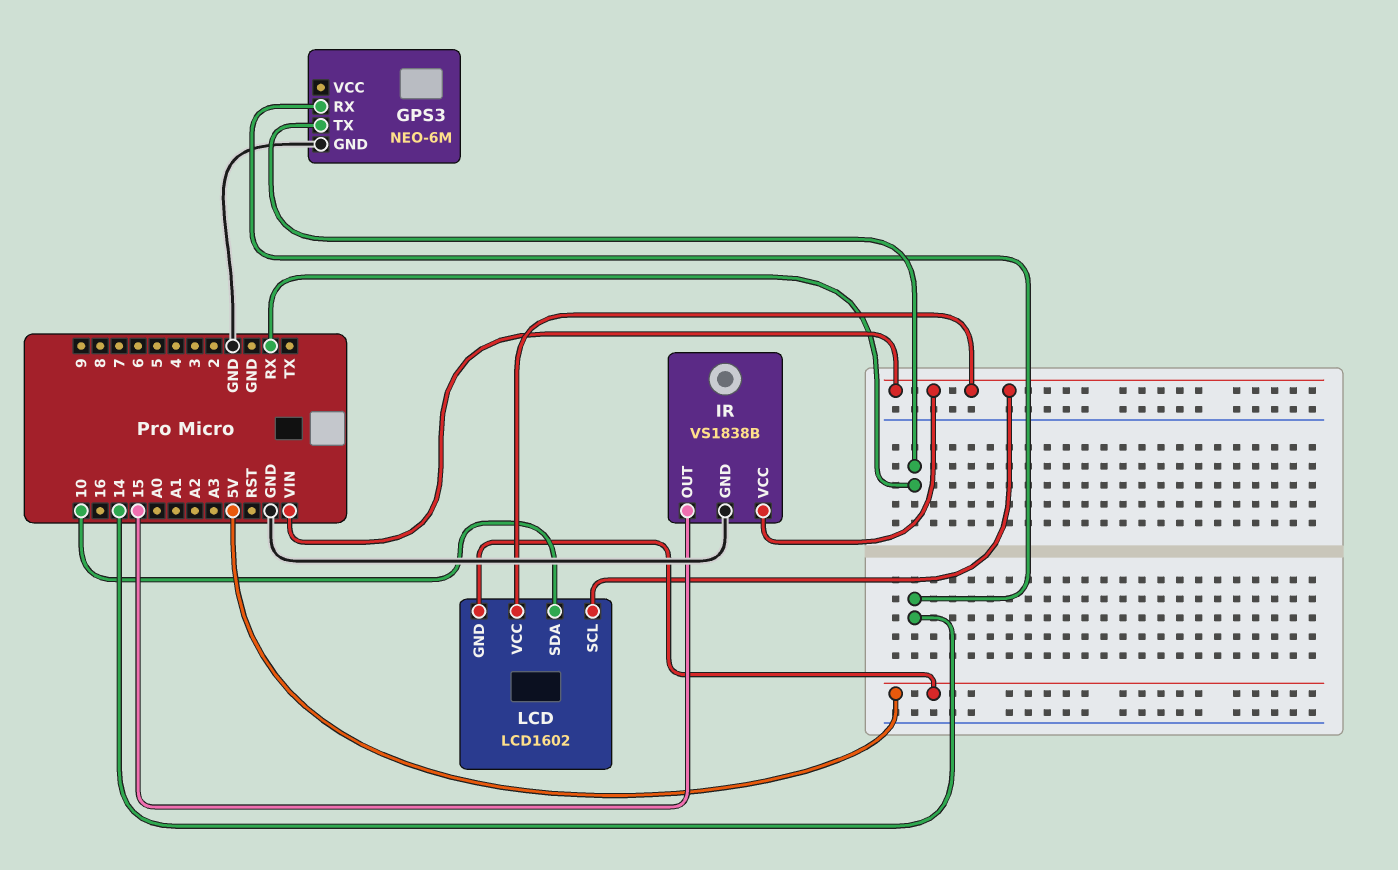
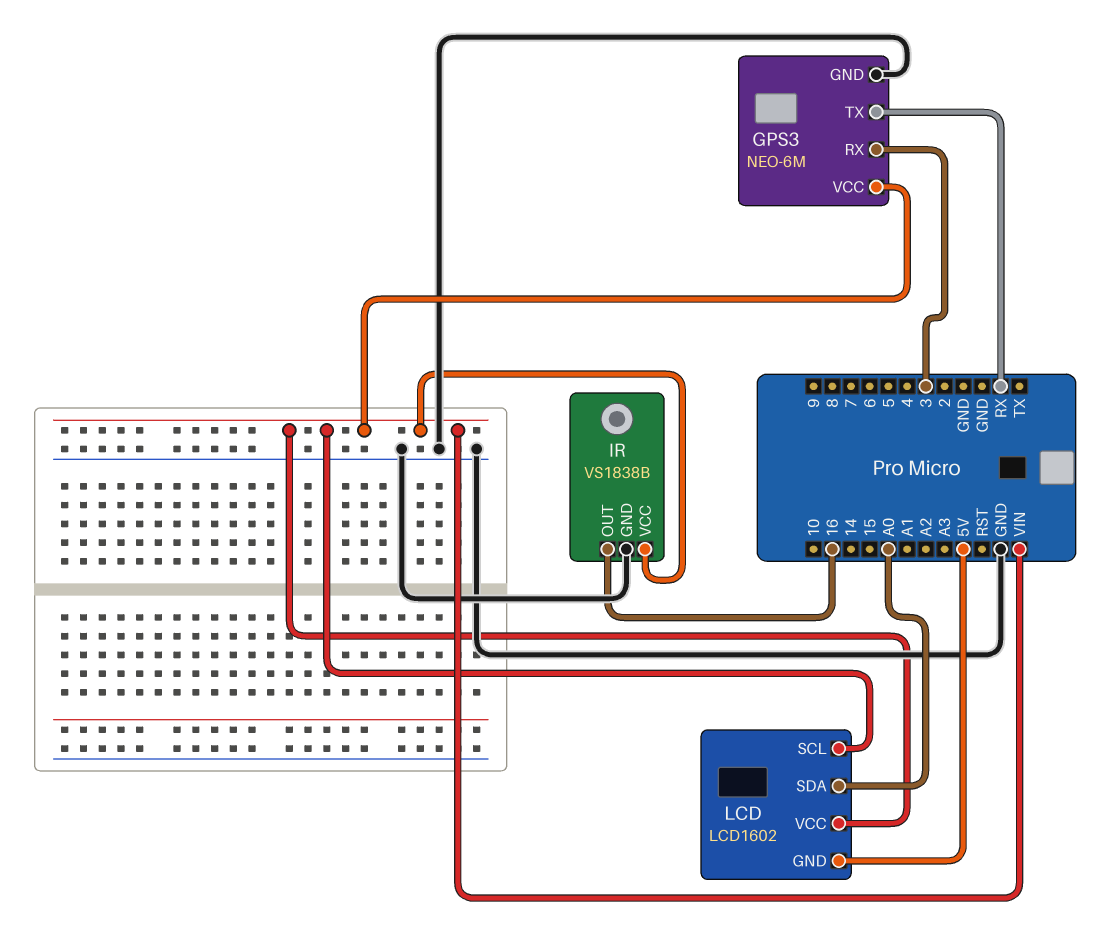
GPS3 pin RX: 14 -> 3
GPS3 pin VCC: none -> VIN
IR pin OUT: 15 -> 16
LCD pin SDA: 10 -> A0

